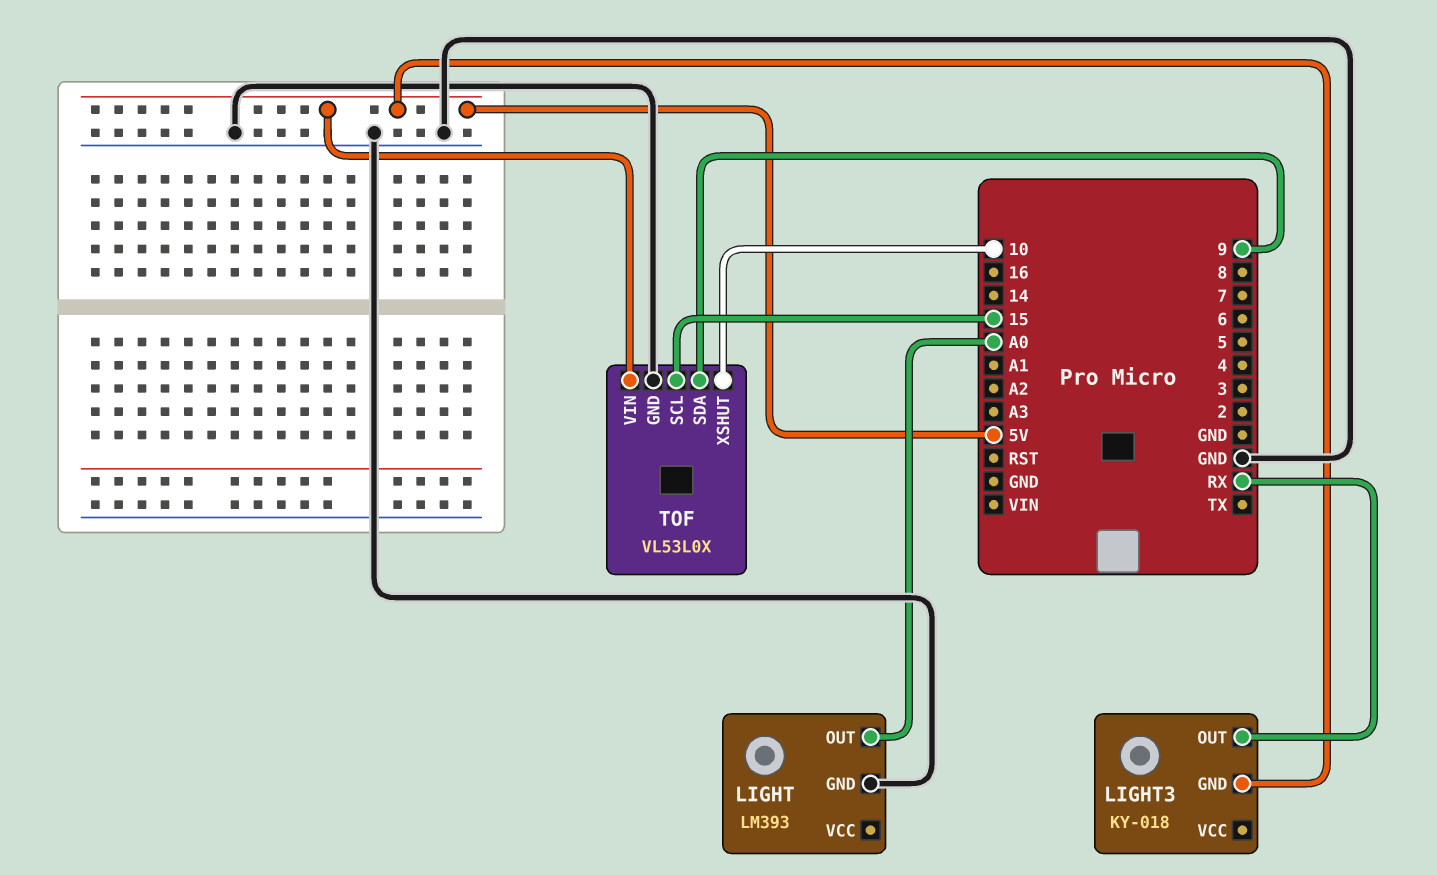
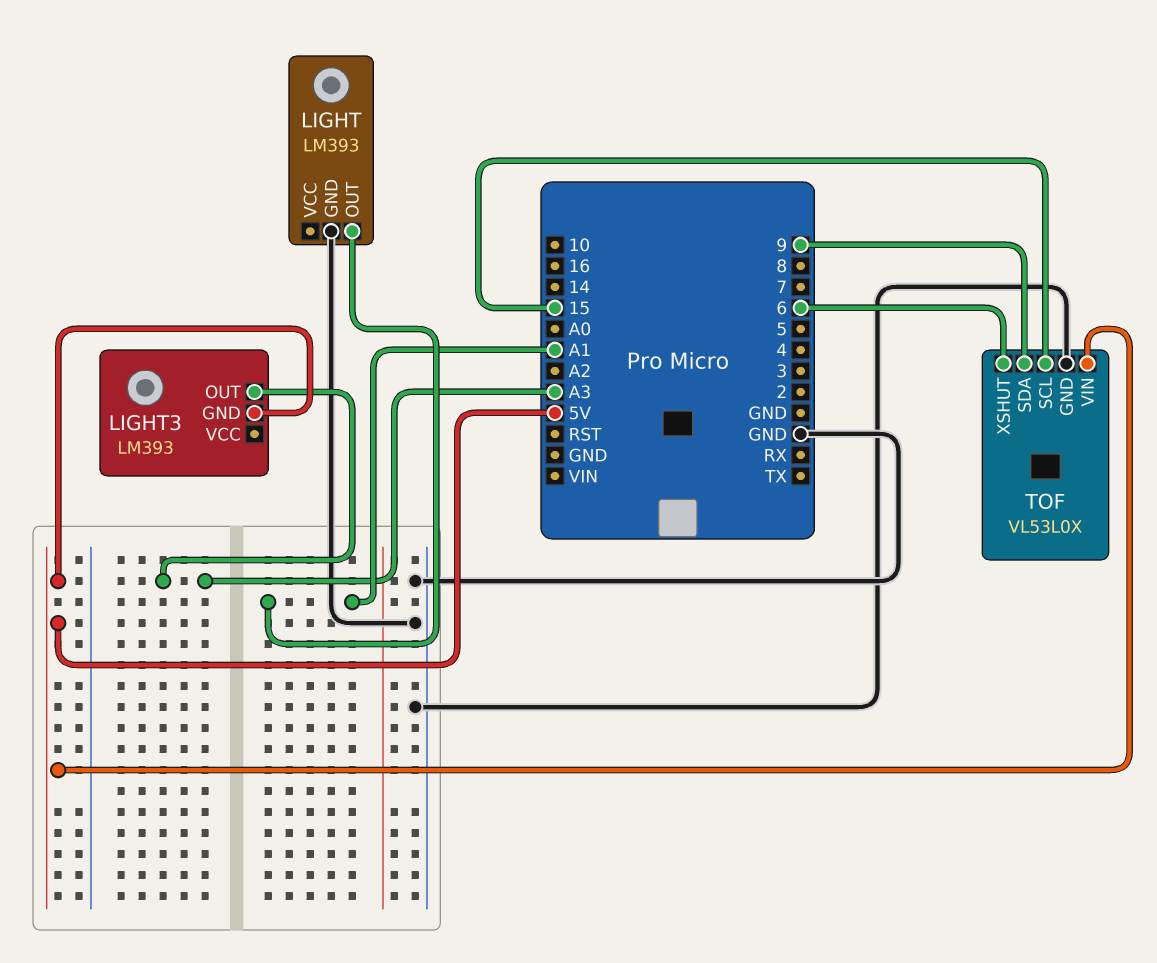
LIGHT pin OUT: A0 -> A1
LIGHT3: KY-018 -> LM393
LIGHT3 pin OUT: RX -> A3
TOF pin XSHUT: 10 -> 6

